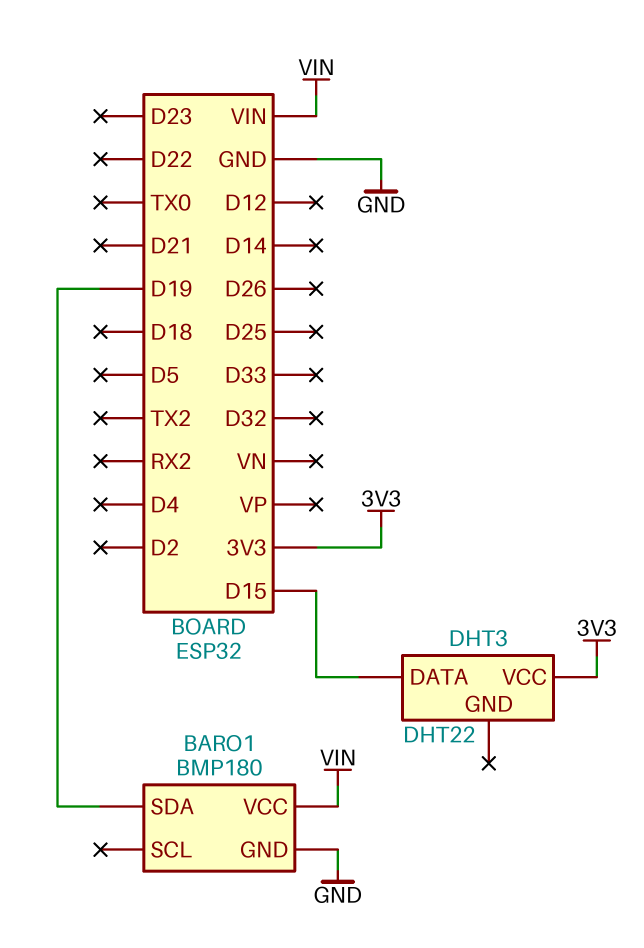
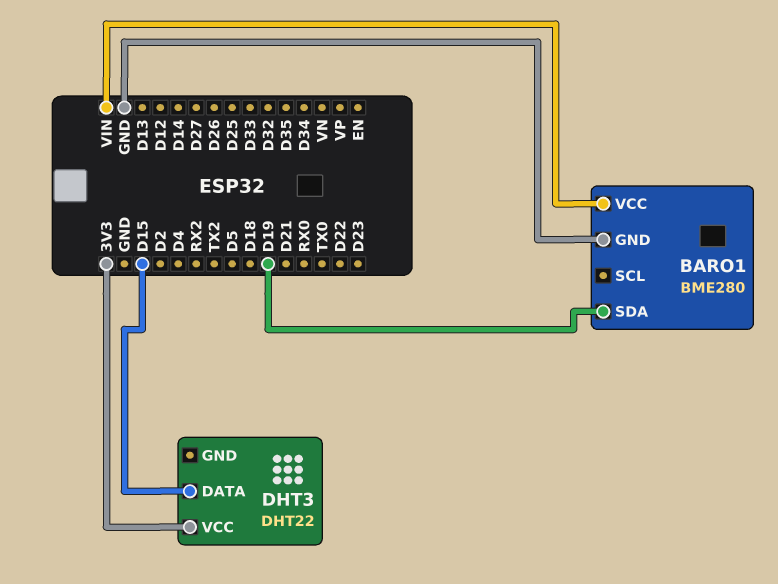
BARO1: BMP180 -> BME280

